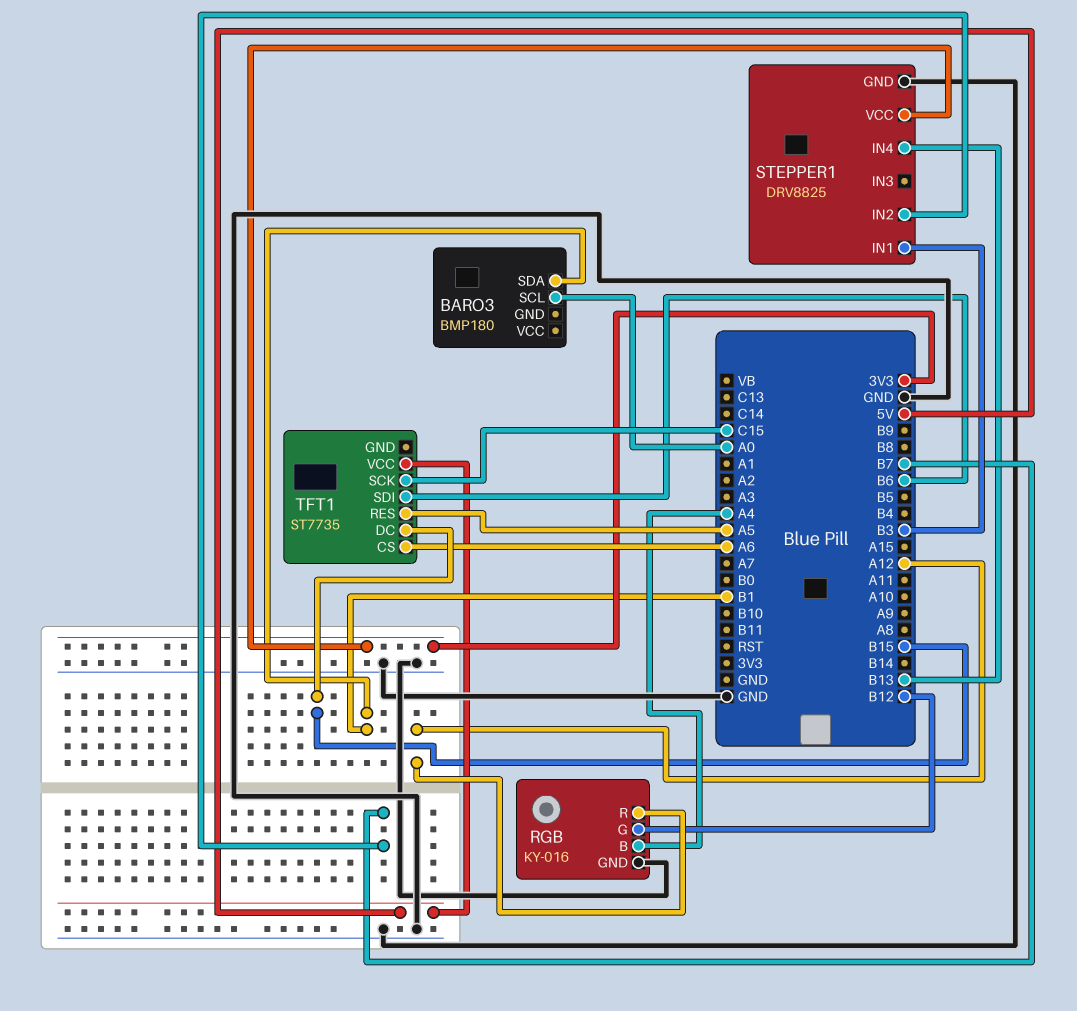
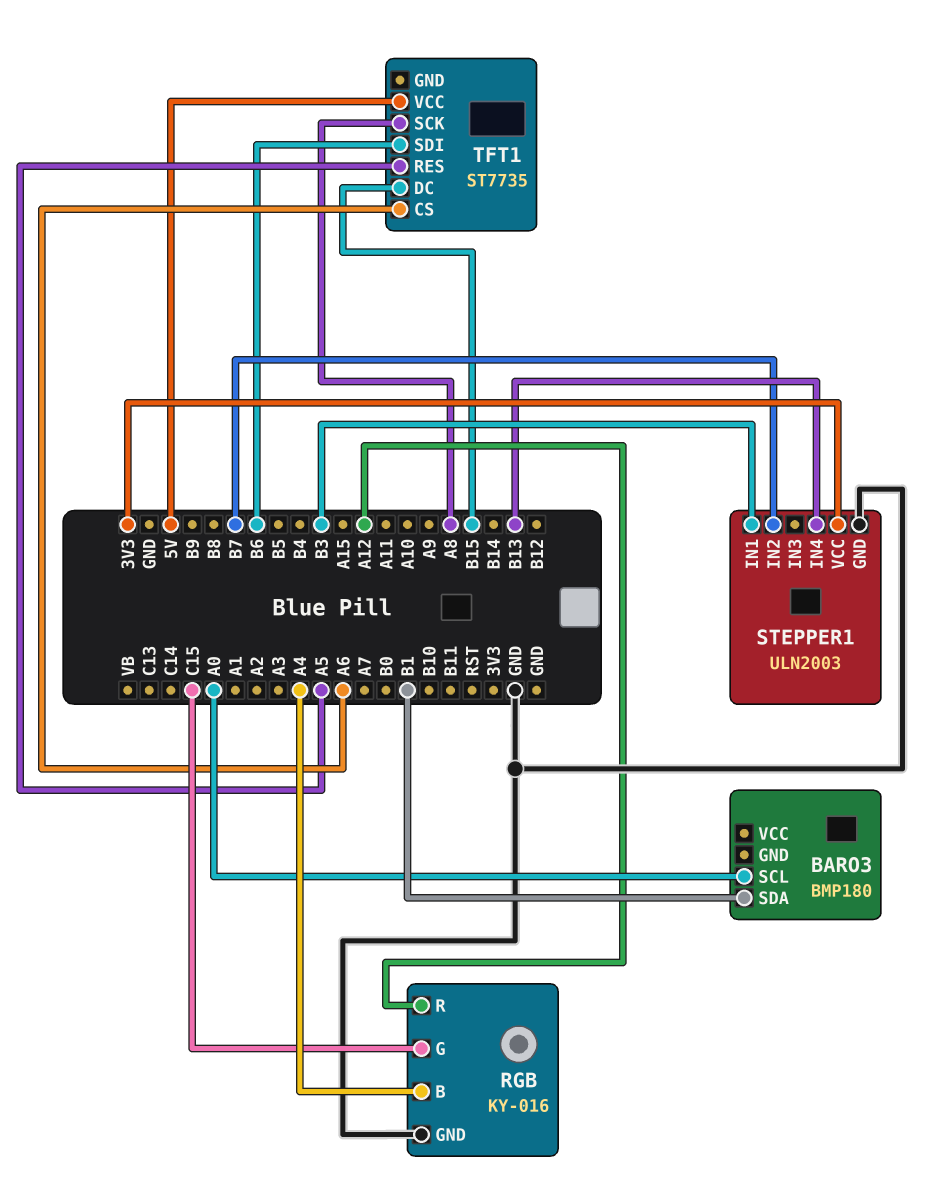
RGB pin G: B12 -> C15
STEPPER1: DRV8825 -> ULN2003
TFT1 pin SCK: C15 -> A8

